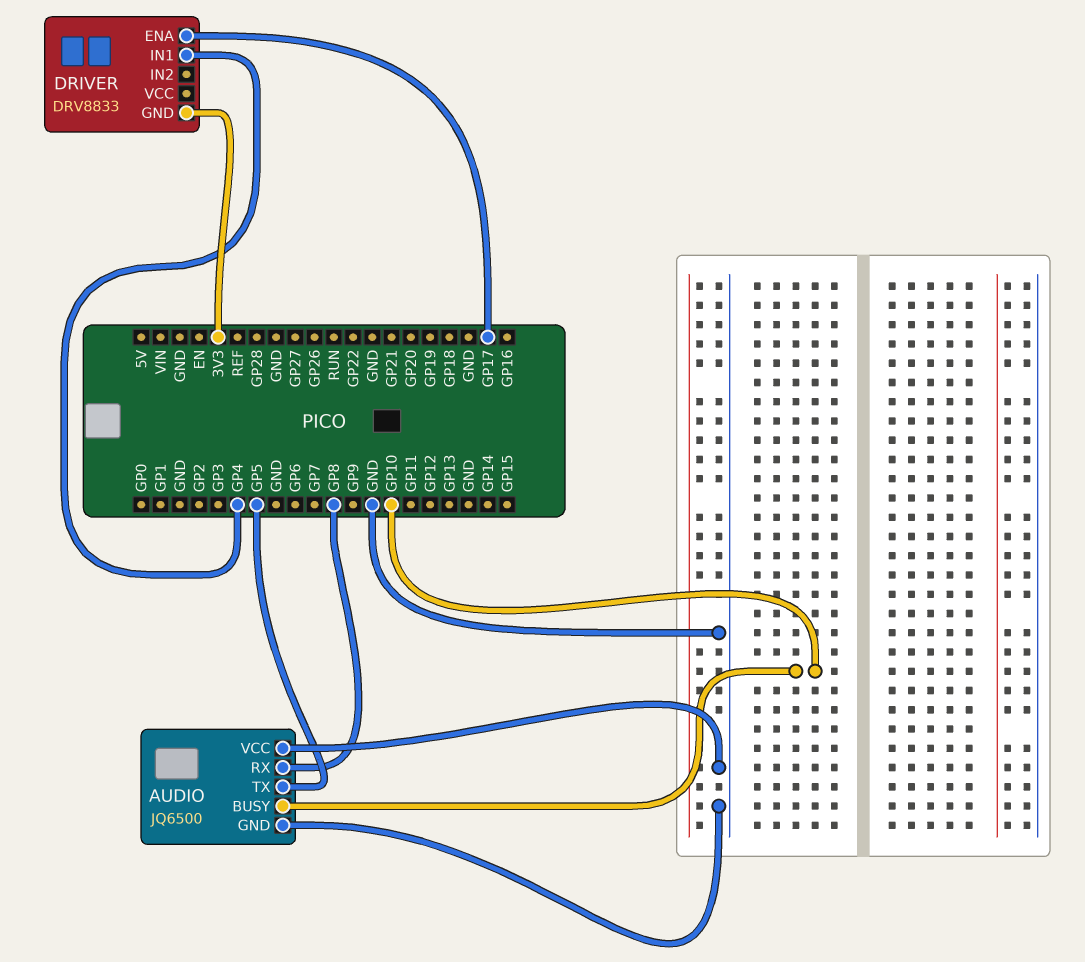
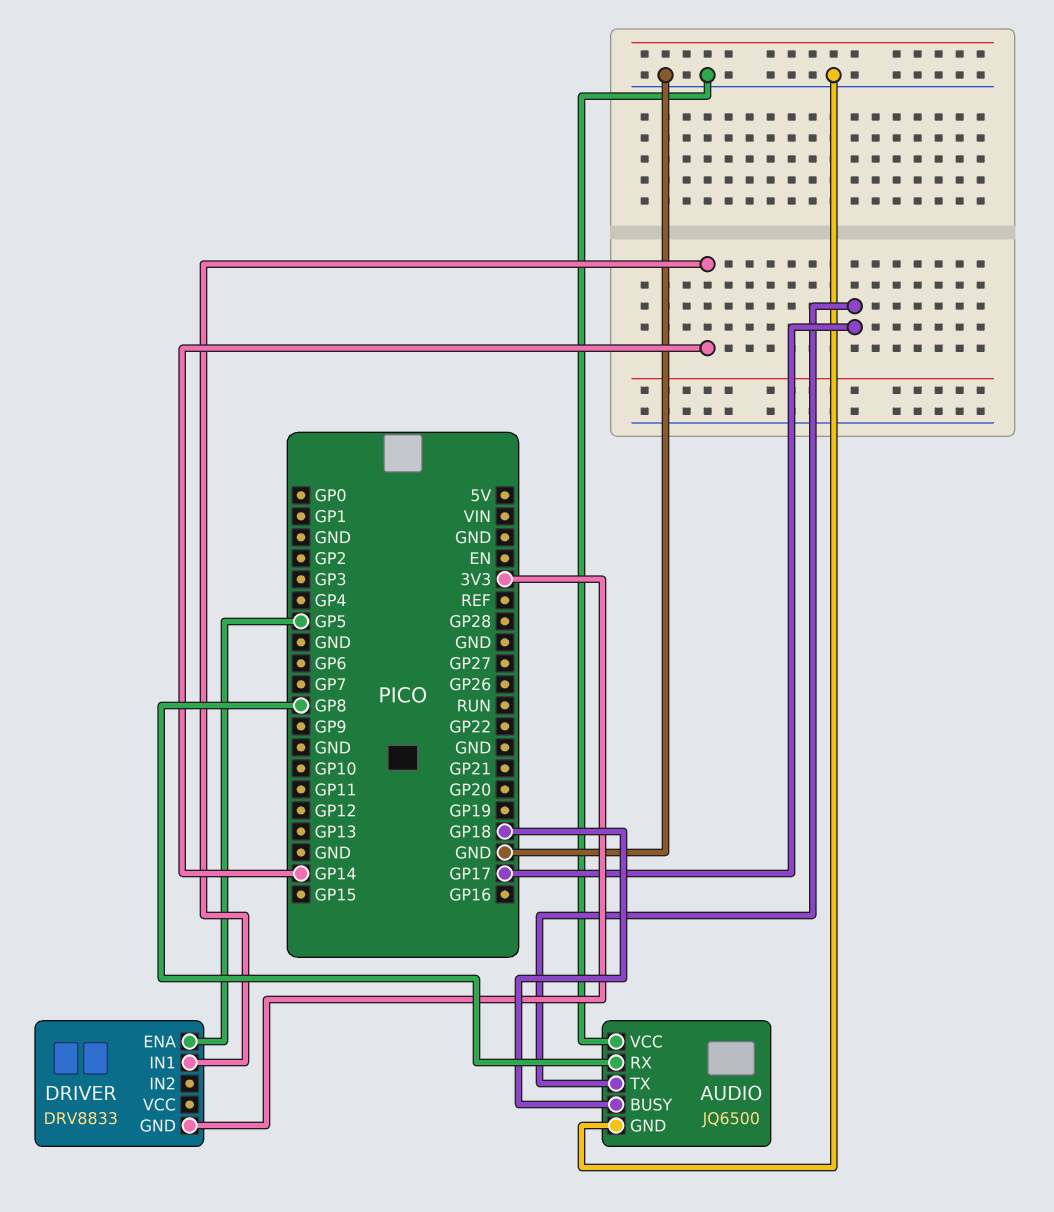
AUDIO pin BUSY: GP10 -> GP18
AUDIO pin TX: GP5 -> GP17
DRIVER pin ENA: GP17 -> GP5
DRIVER pin IN1: GP4 -> GP14

